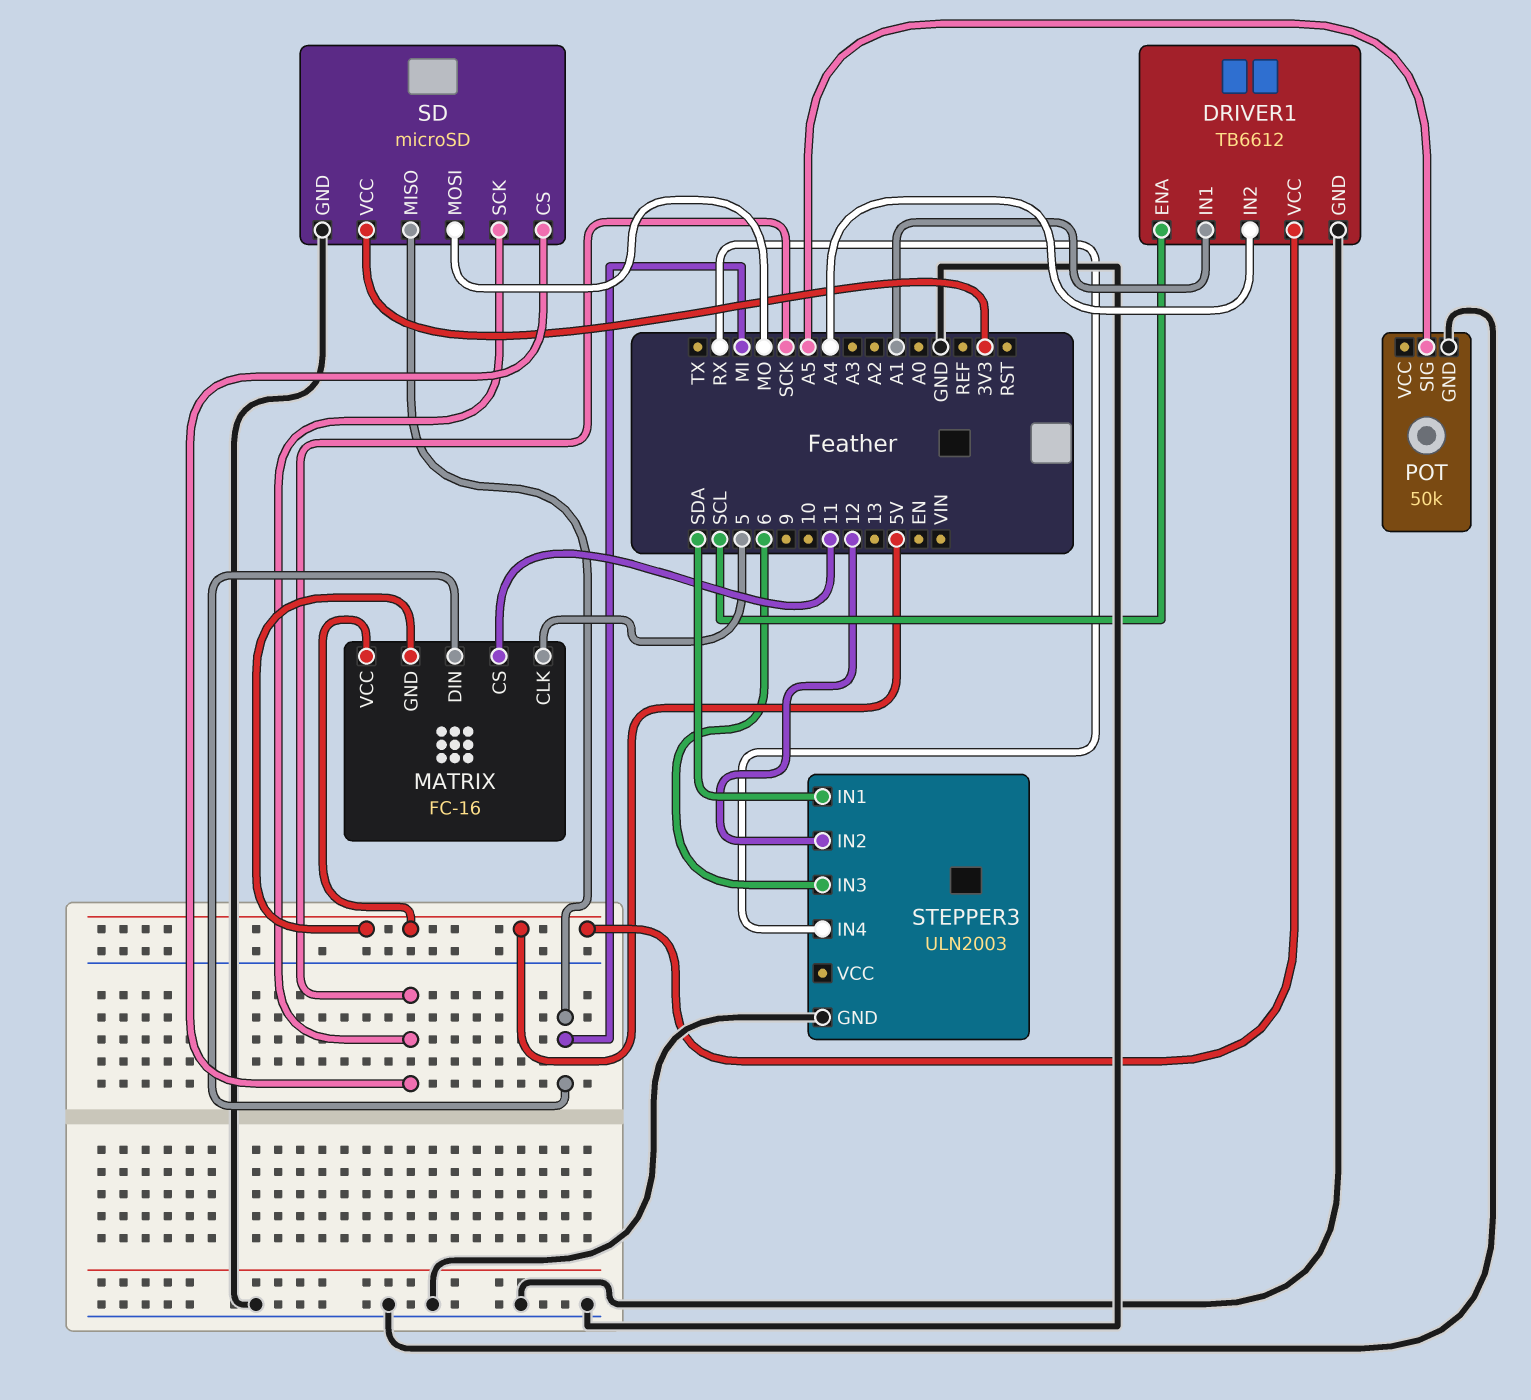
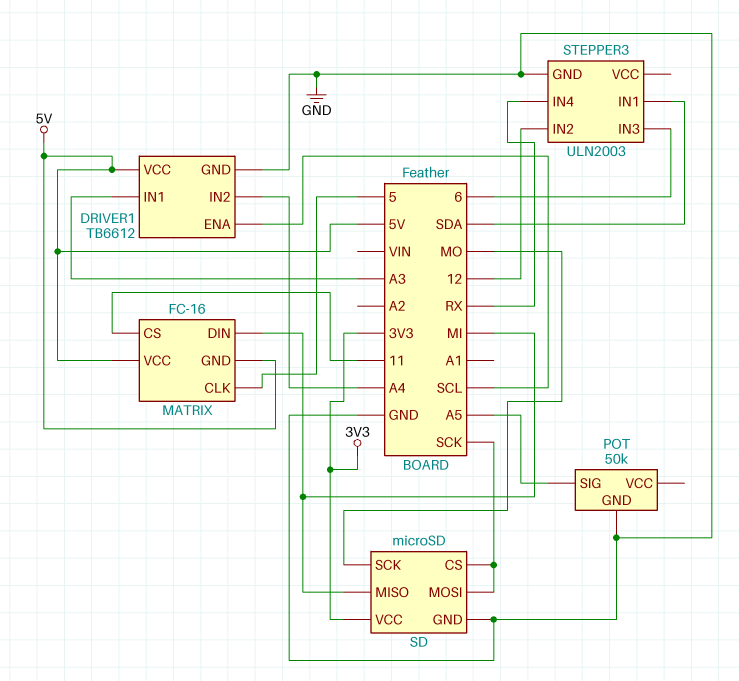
DRIVER1 pin IN1: A1 -> A3
SD pin MOSI: MO -> SCK
SD pin SCK: SCK -> MO

